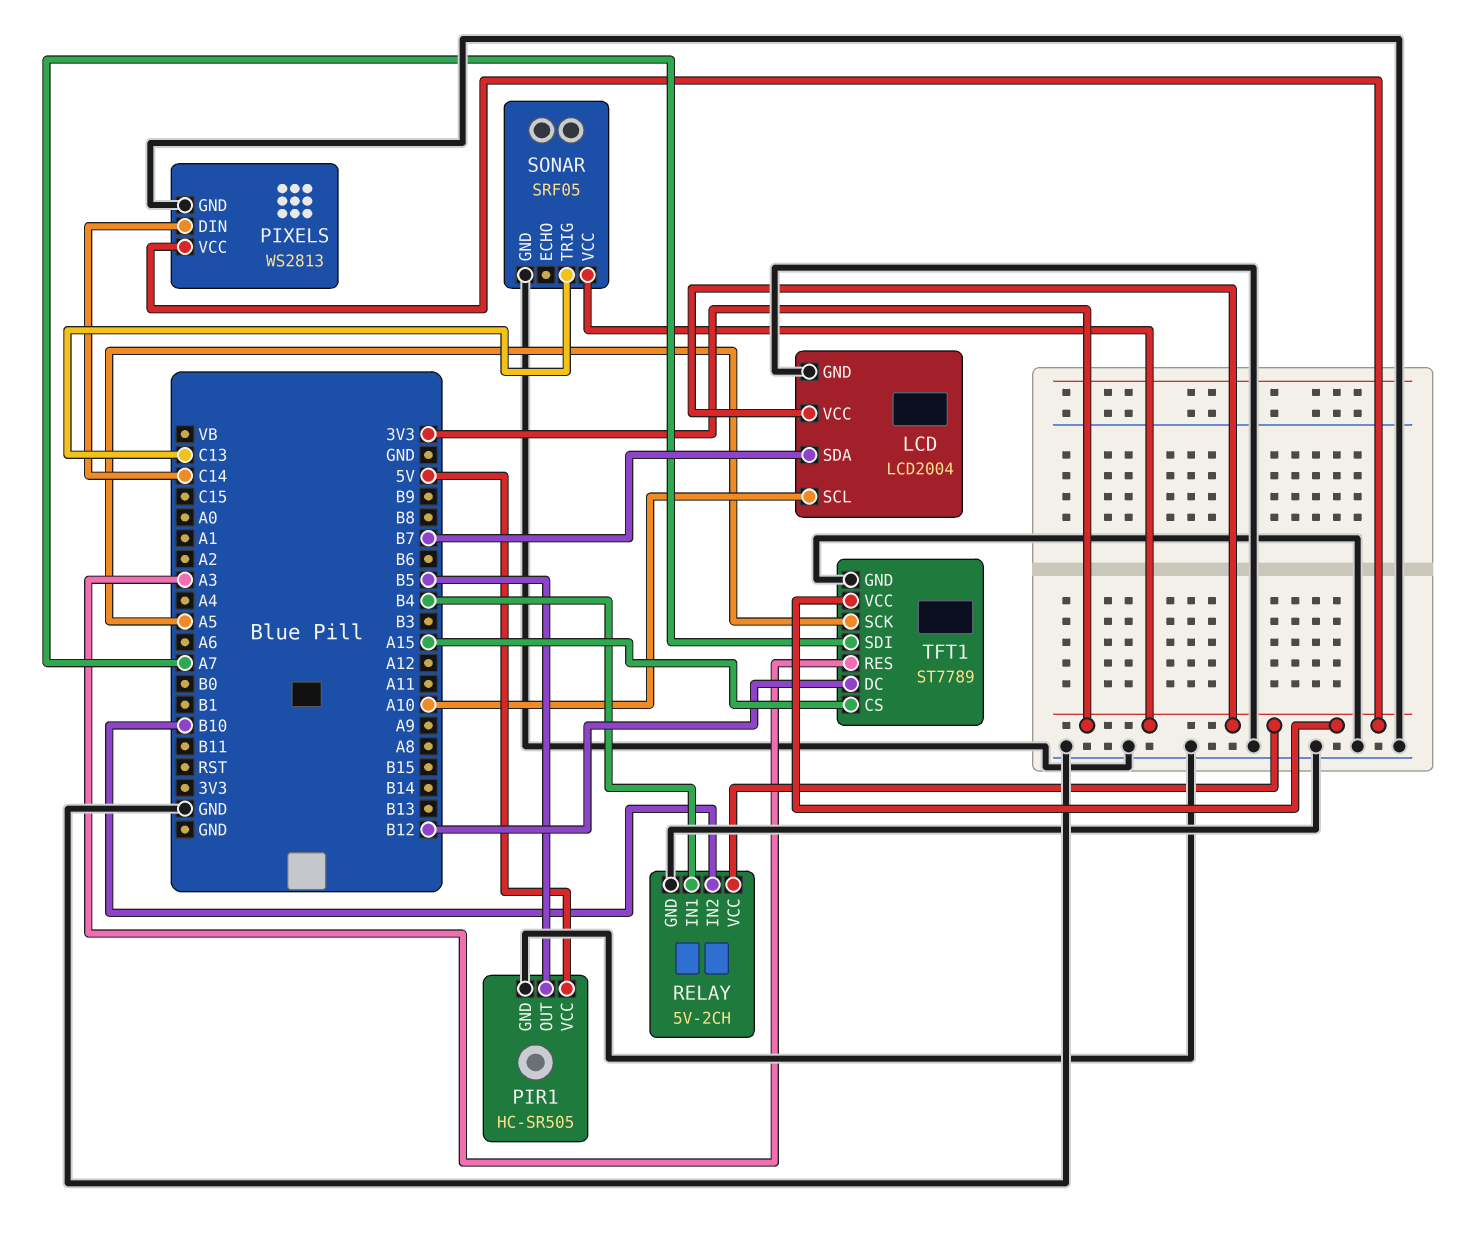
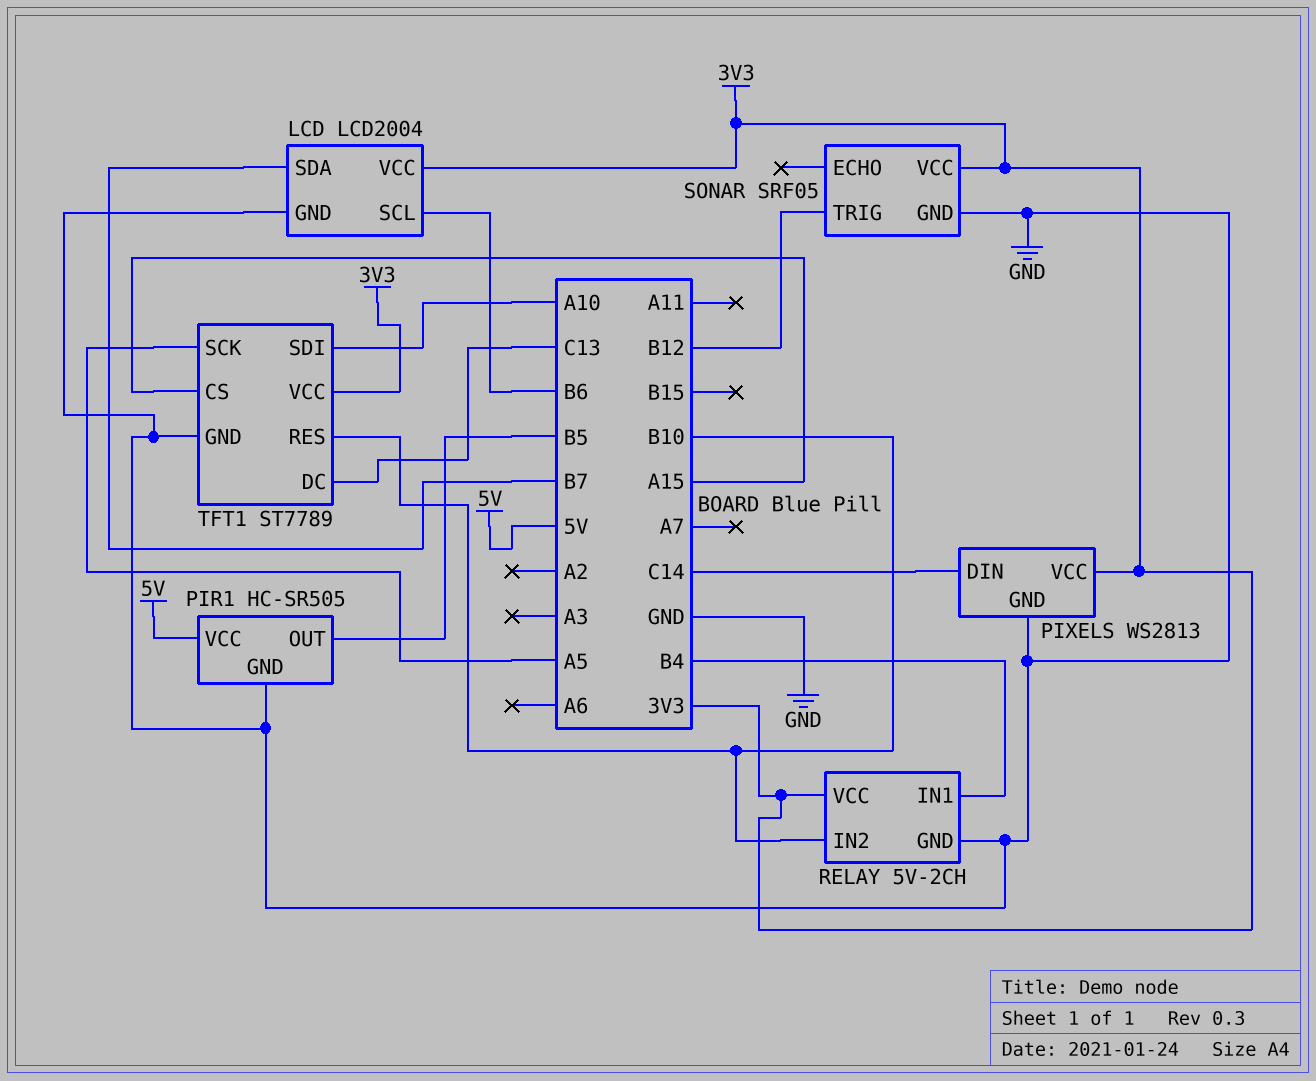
LCD pin SCL: A10 -> B6
SONAR pin TRIG: C13 -> B12
TFT1 pin DC: B12 -> C13
TFT1 pin RES: A3 -> B10
TFT1 pin SDI: A7 -> A10

